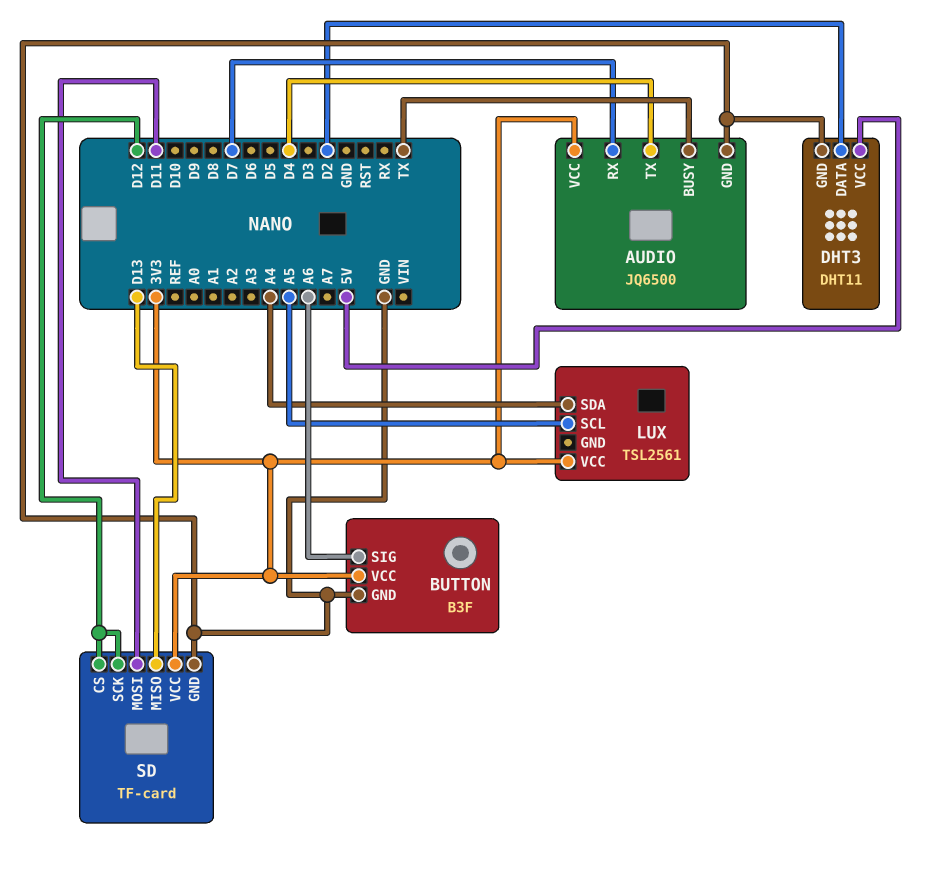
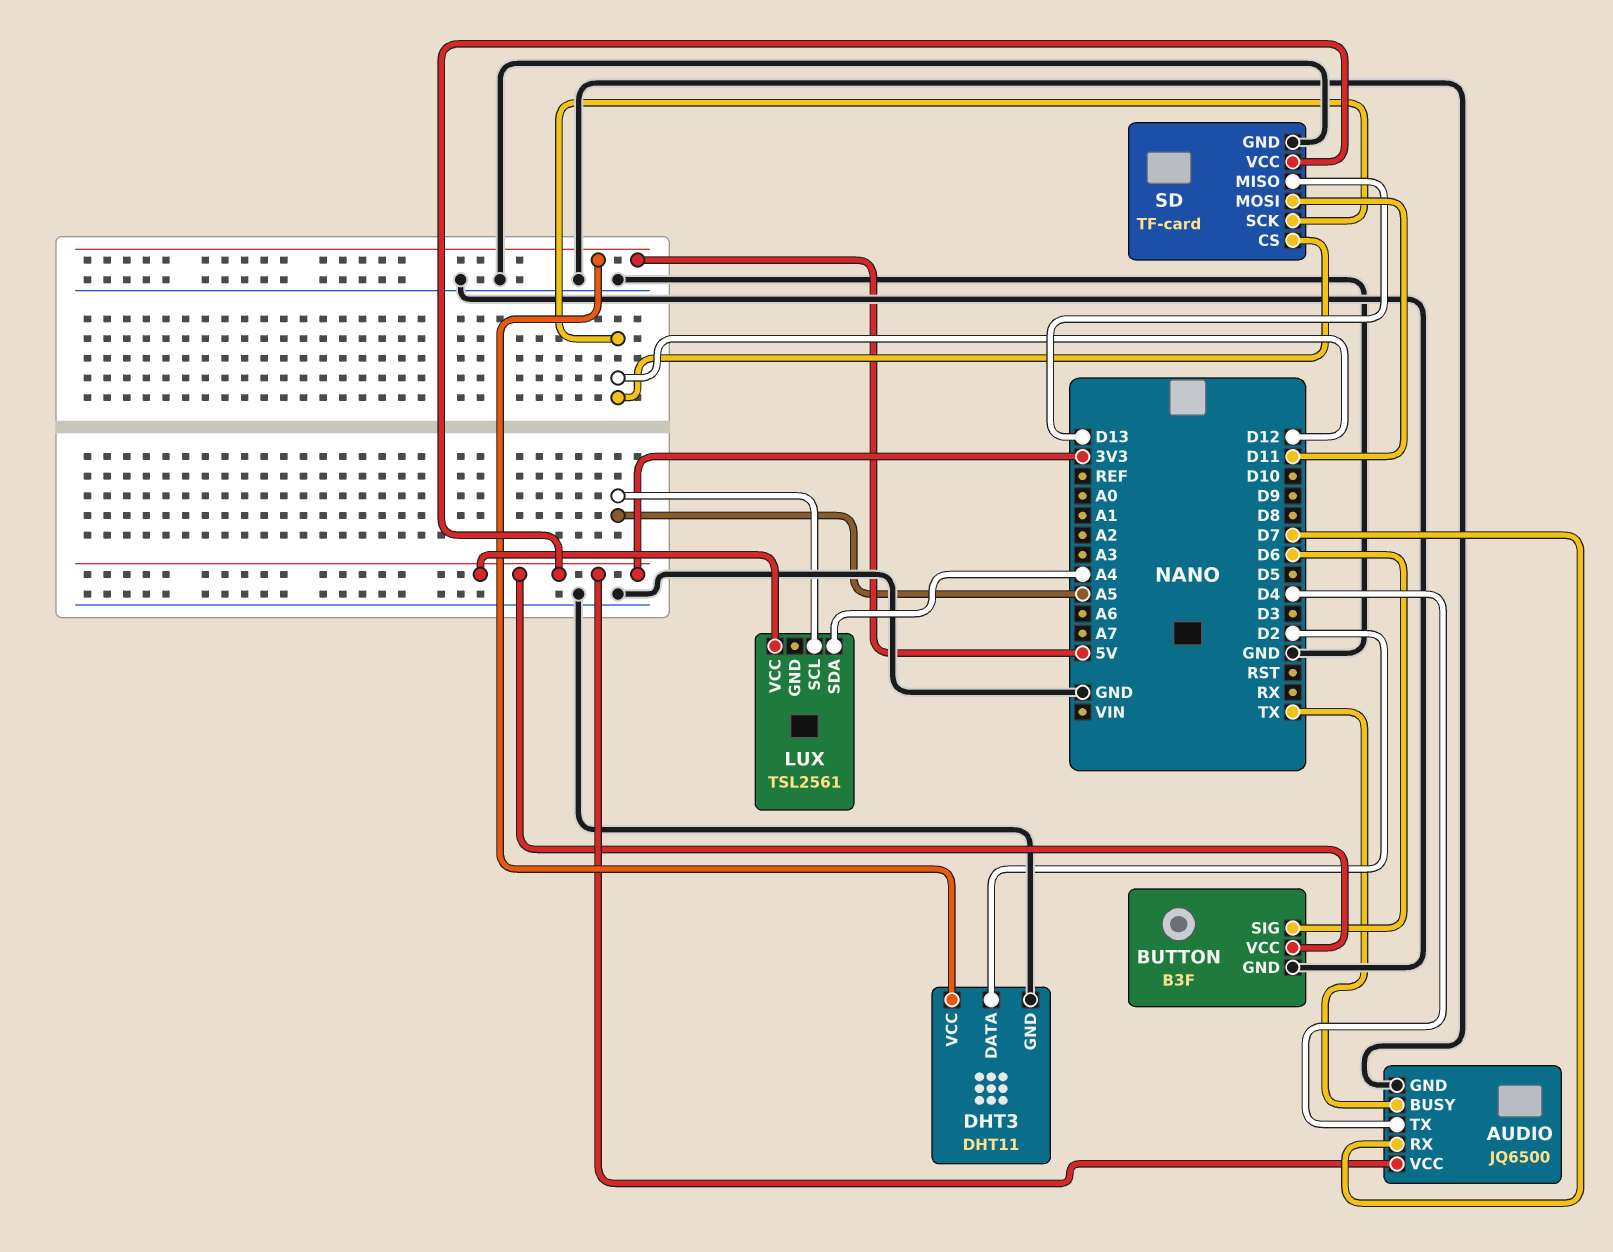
BUTTON pin SIG: A6 -> D6

